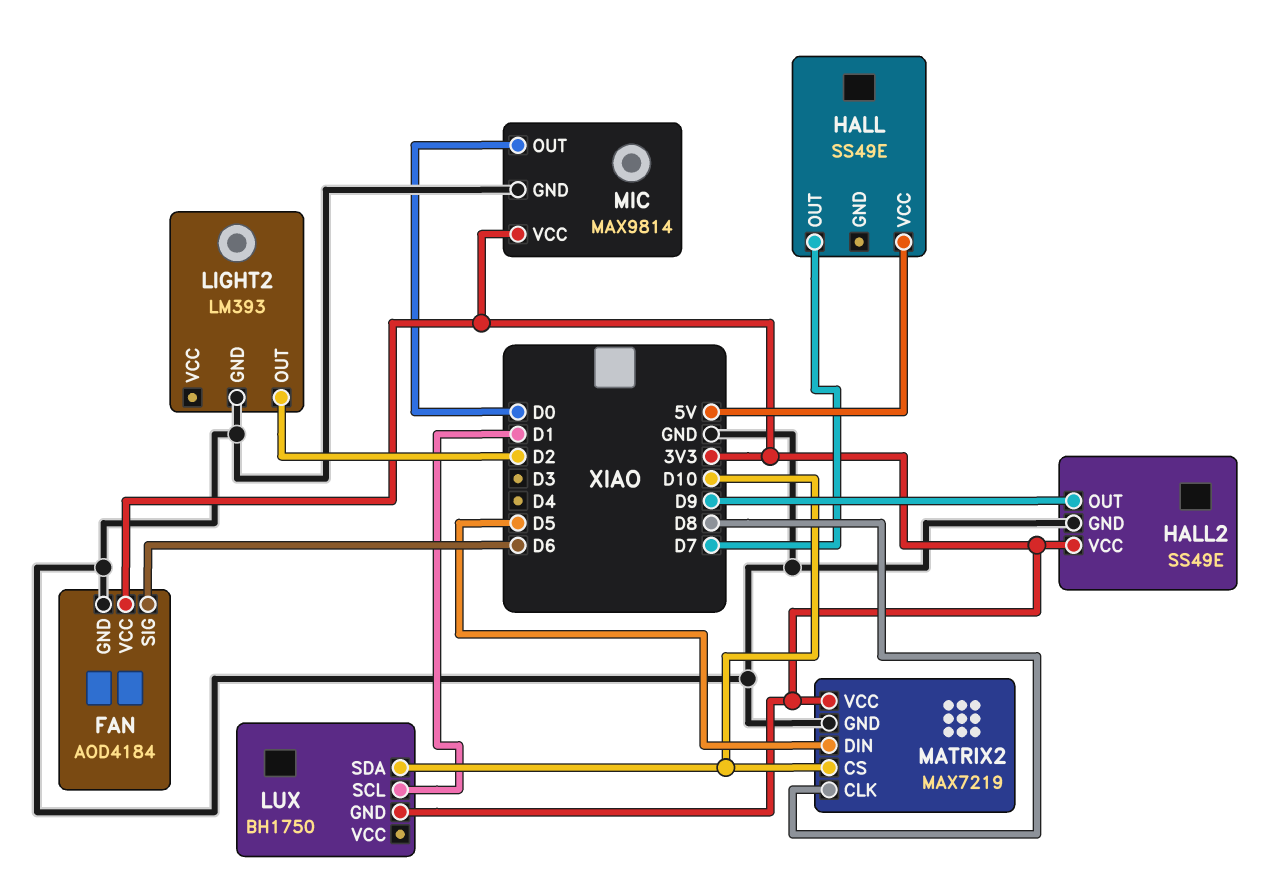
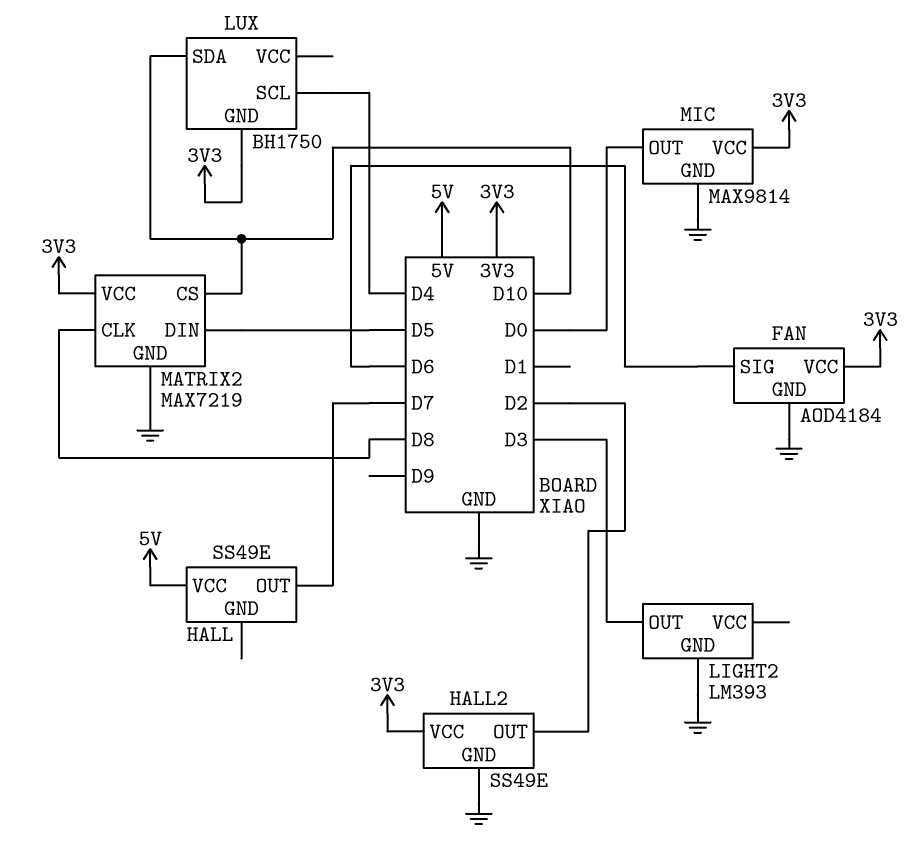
HALL2 pin OUT: D9 -> D2
LIGHT2 pin OUT: D2 -> D3
LUX pin SCL: D1 -> D4

